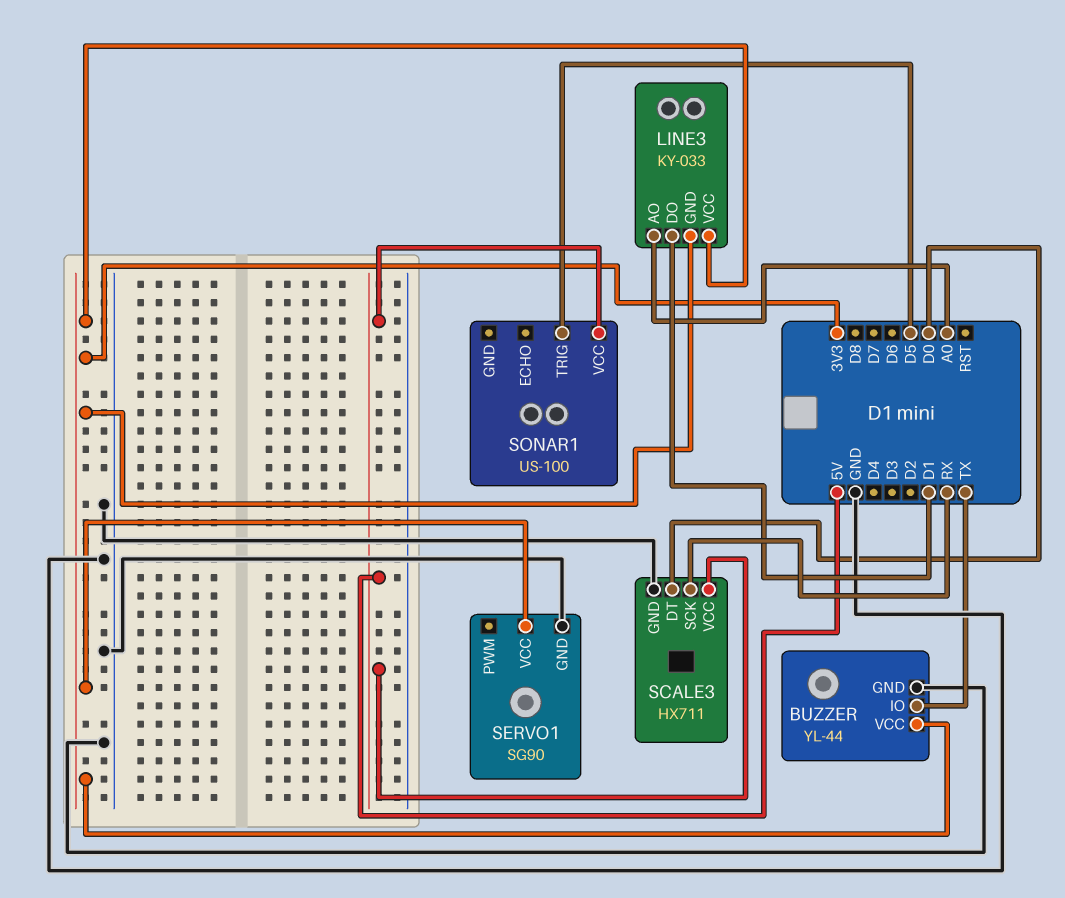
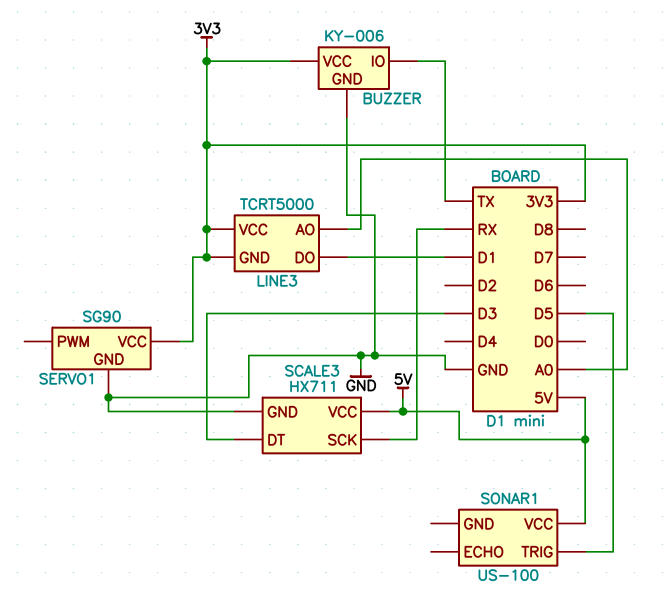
BUZZER: YL-44 -> KY-006
LINE3: KY-033 -> TCRT5000
SCALE3 pin DT: D0 -> D3

